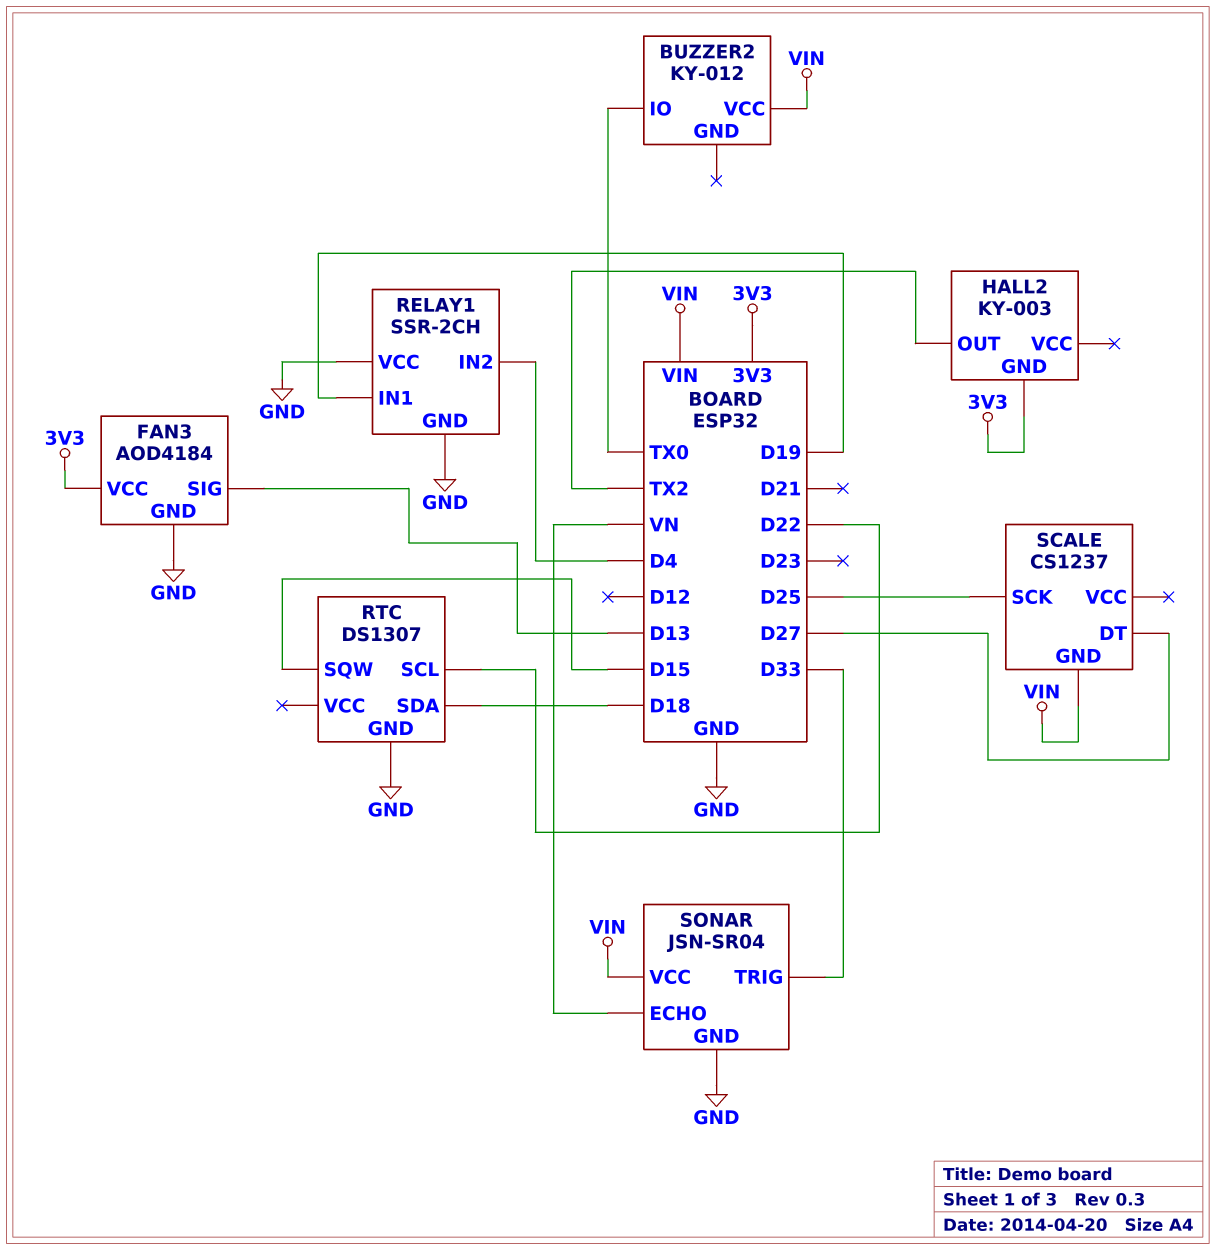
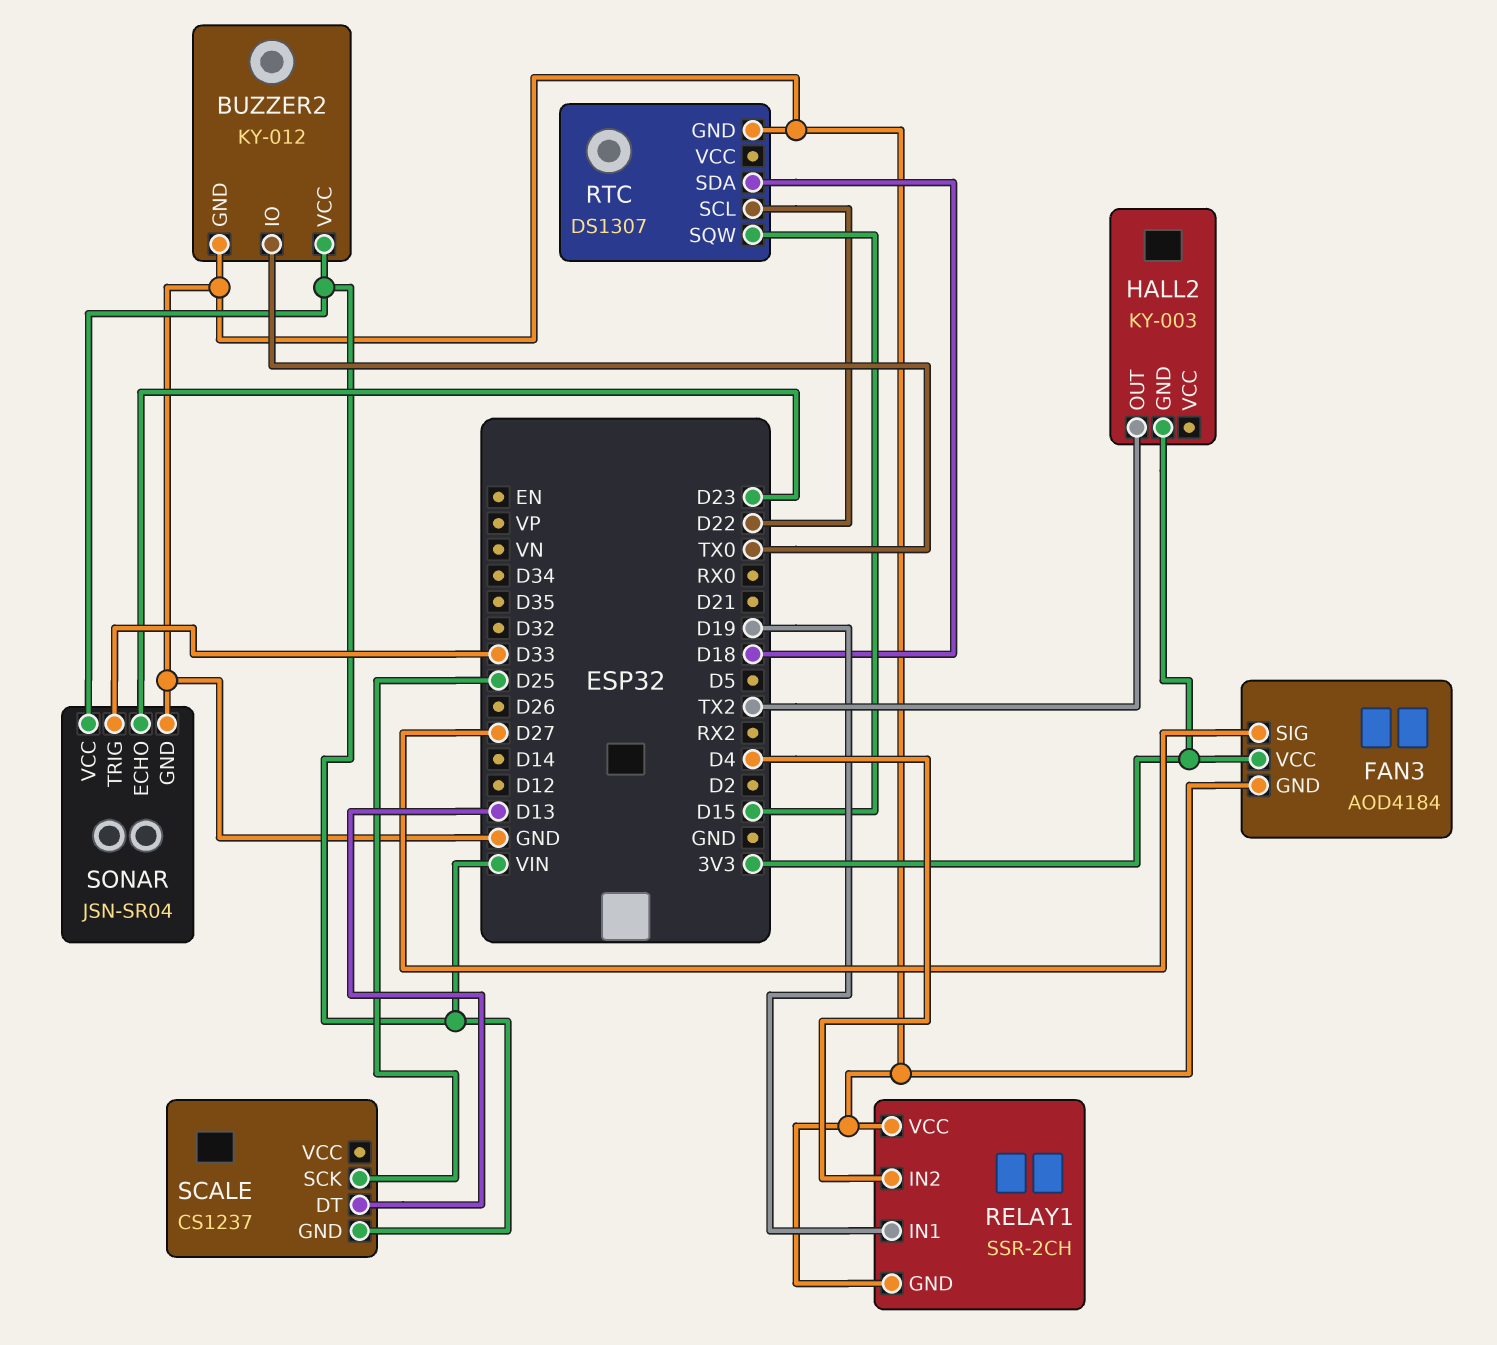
BUZZER2 pin GND: none -> GND
FAN3 pin SIG: D13 -> D27
SCALE pin DT: D27 -> D13
SONAR pin ECHO: VN -> D23

